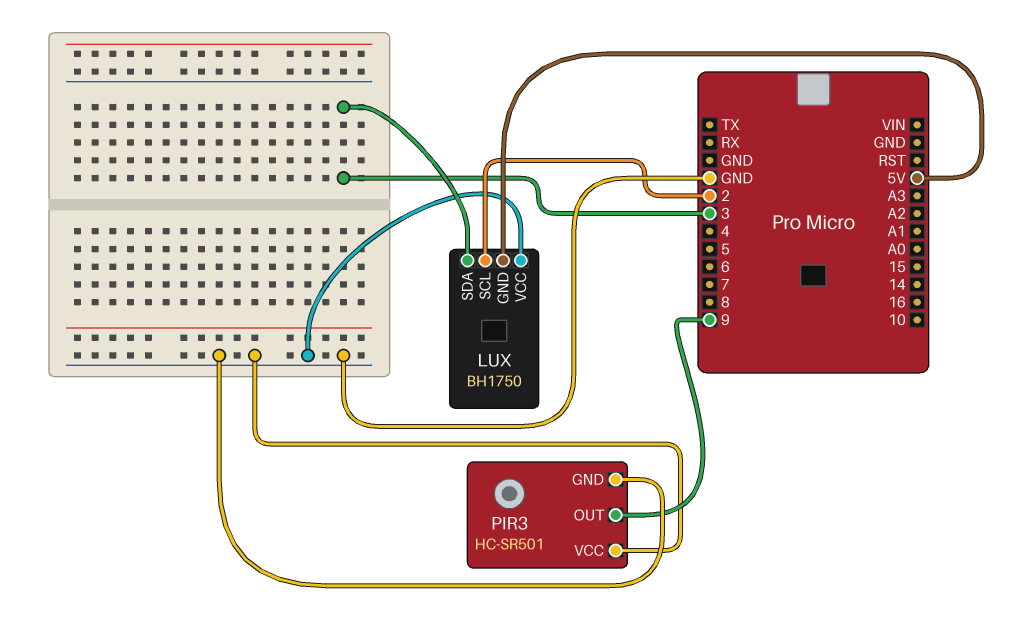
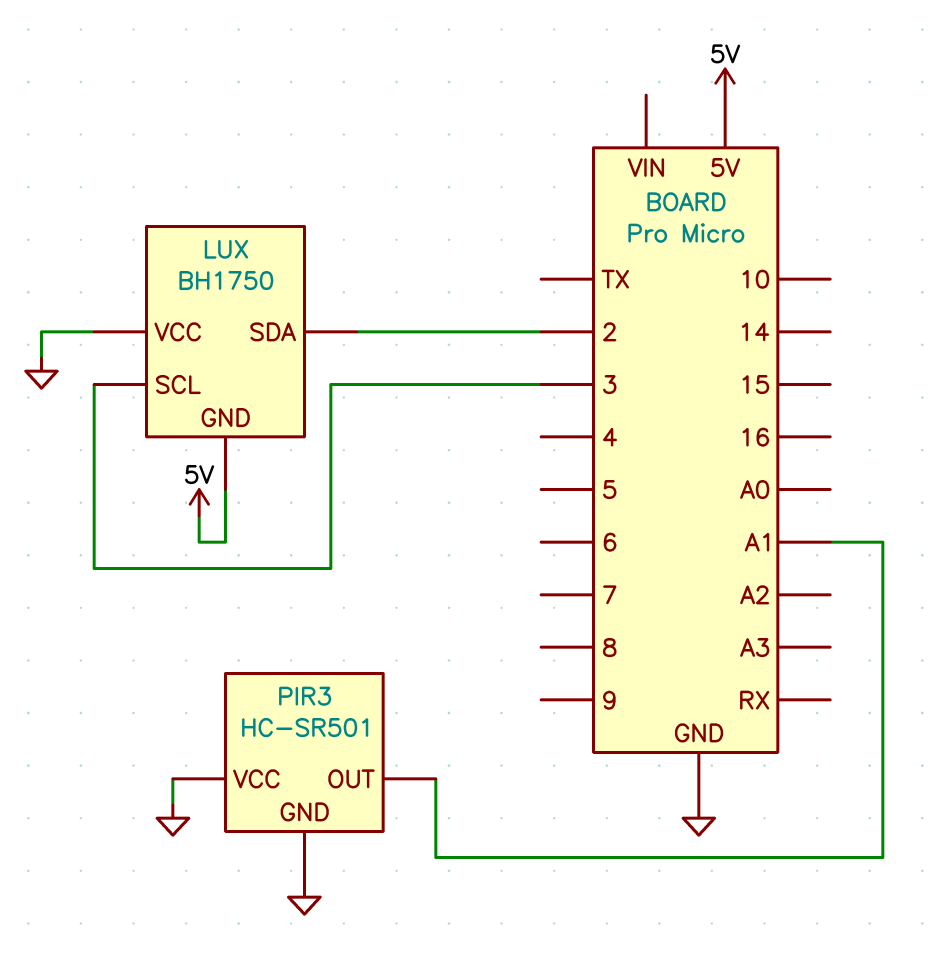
LUX pin SCL: 2 -> 3
LUX pin SDA: 3 -> 2
PIR3 pin OUT: 9 -> A1

